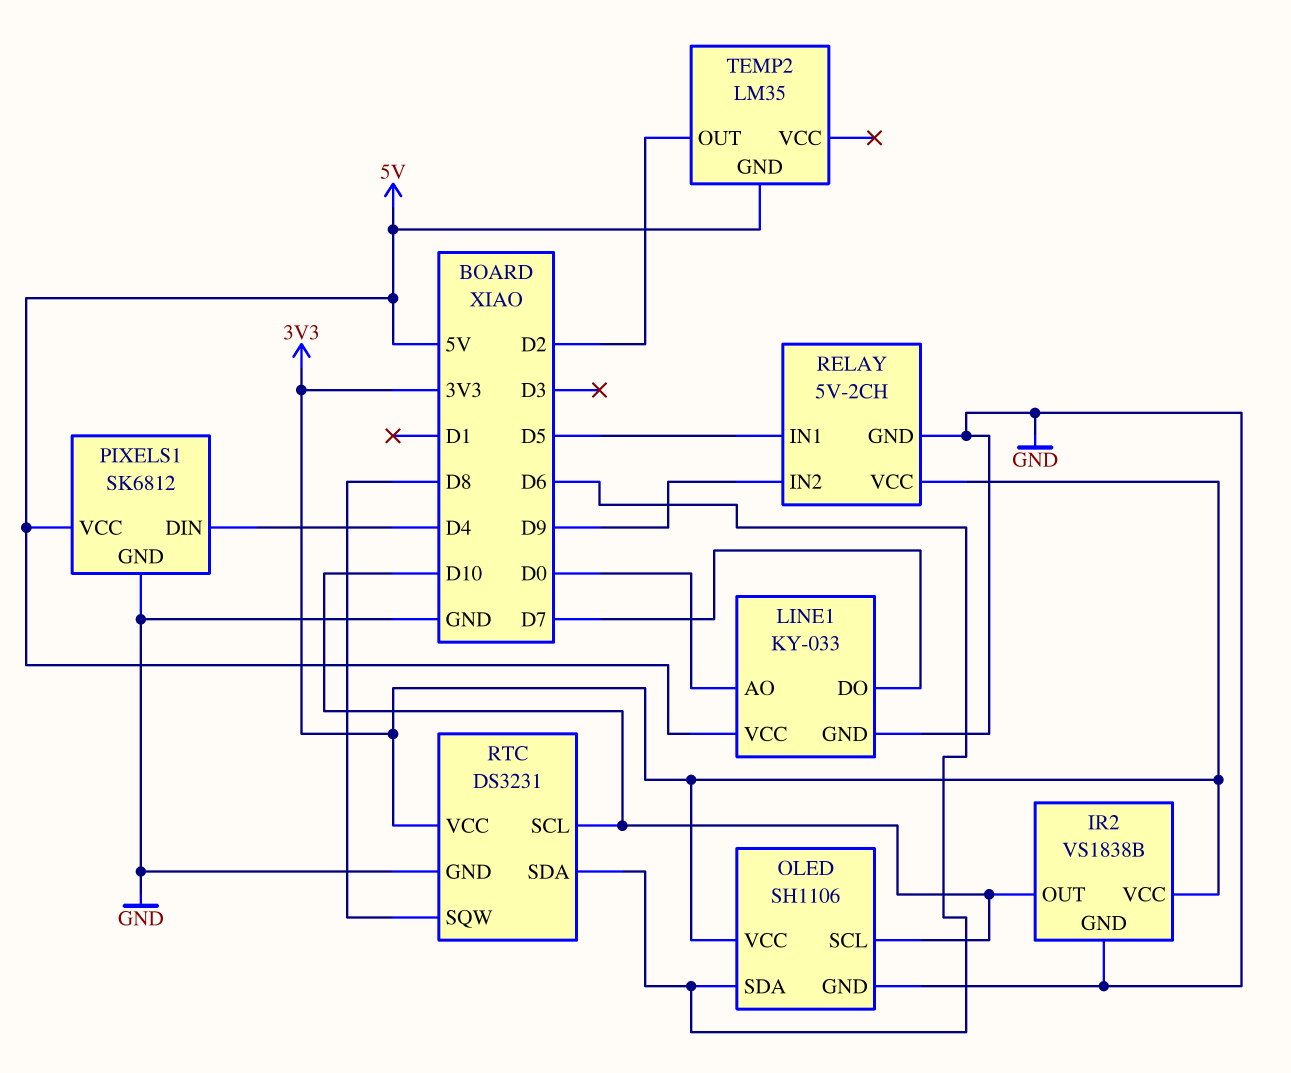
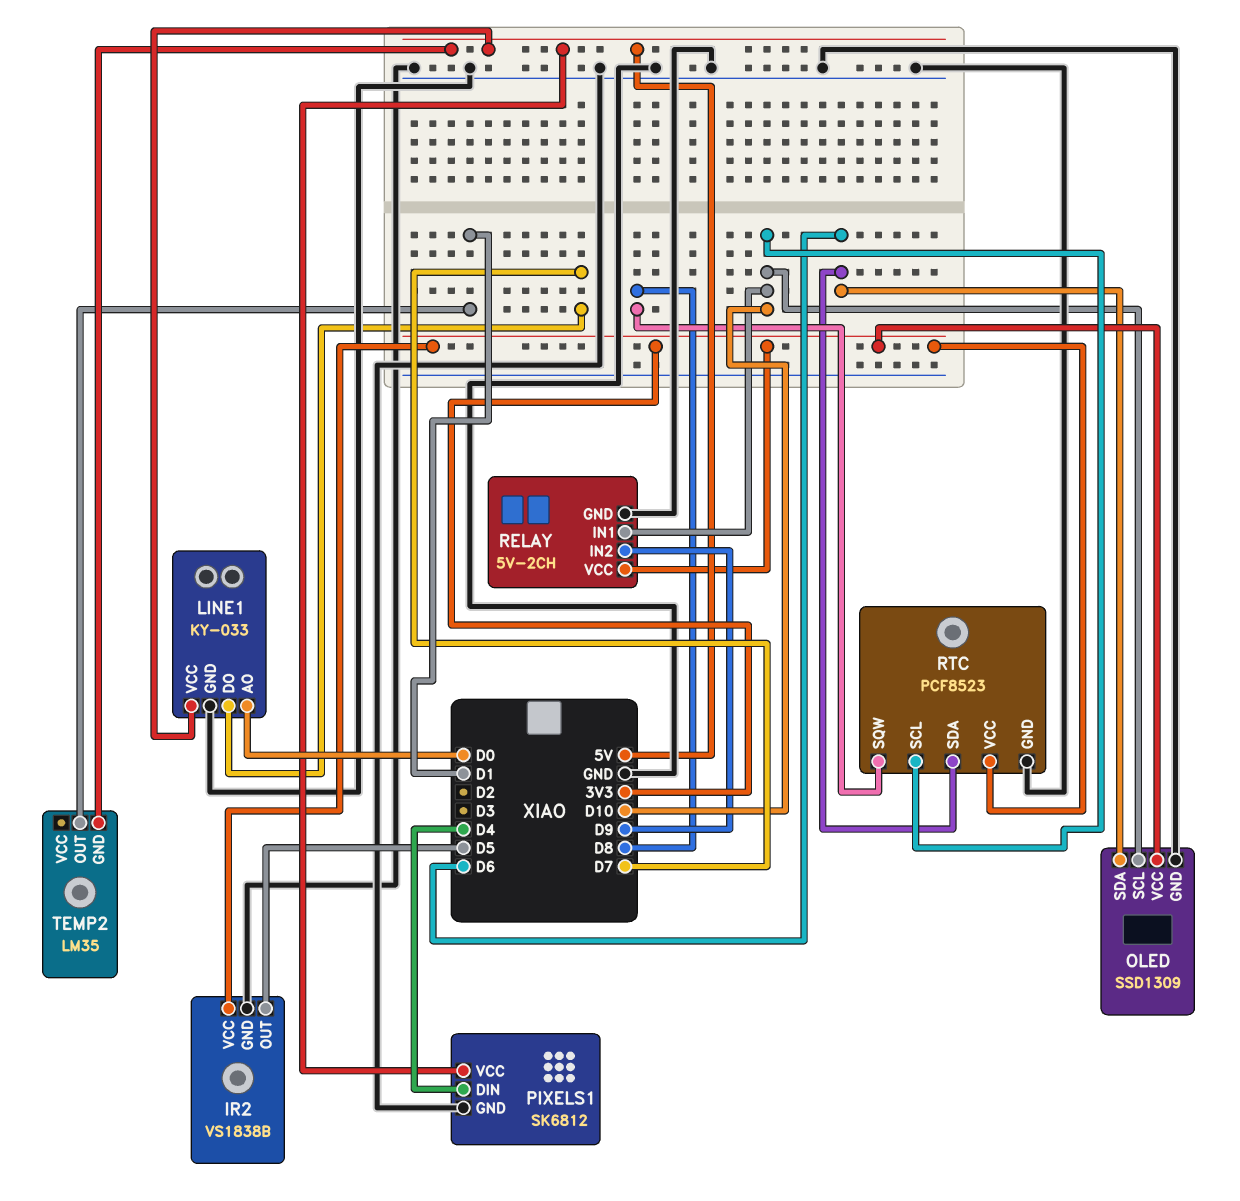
IR2 pin OUT: D10 -> D5
OLED: SH1106 -> SSD1309
RELAY pin IN1: D5 -> D10
RTC: DS3231 -> PCF8523
TEMP2 pin OUT: D2 -> D1

